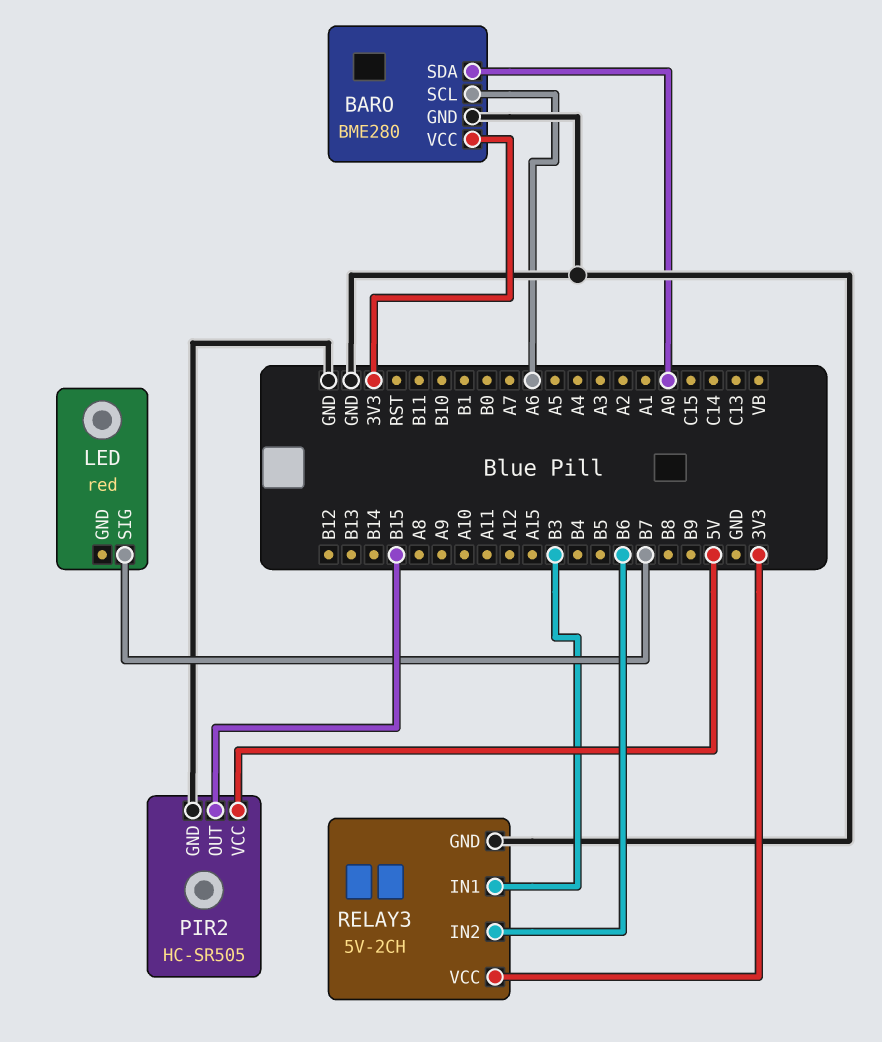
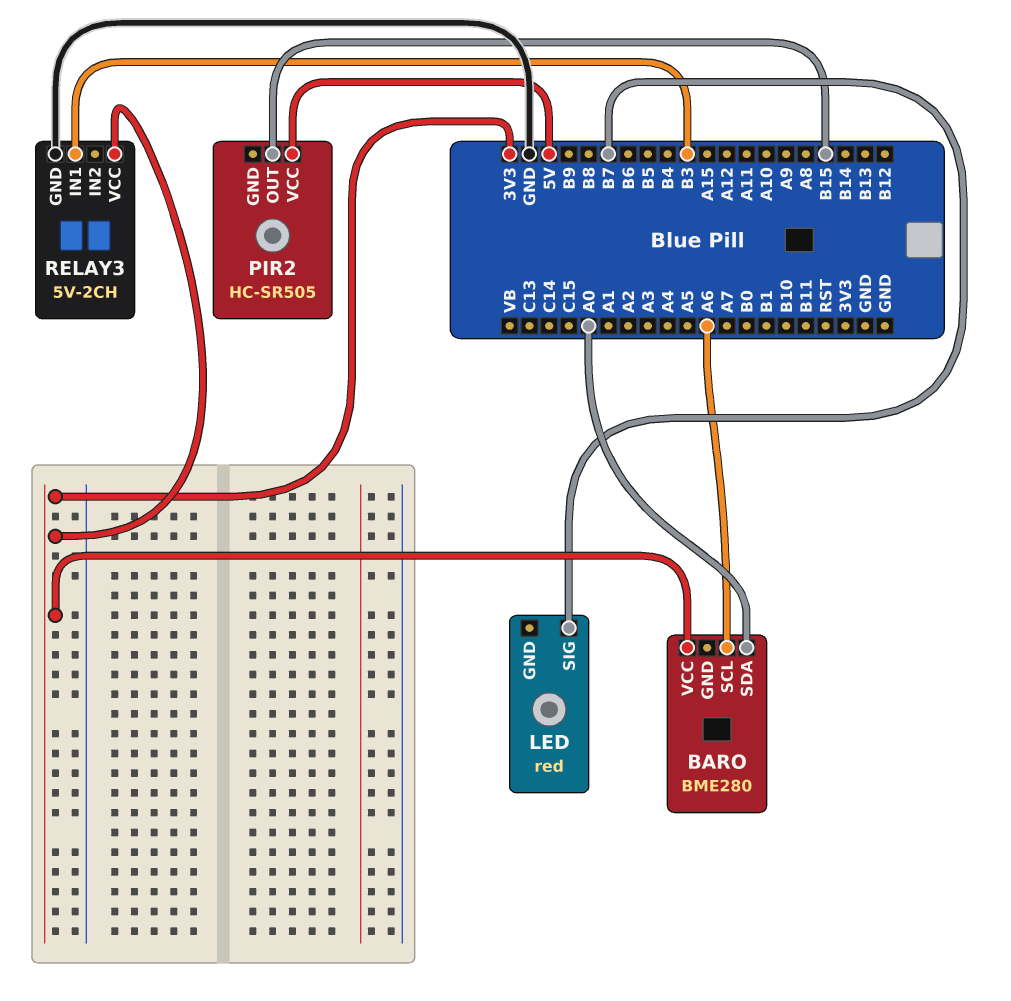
BARO pin GND: GND -> none
PIR2 pin GND: GND -> none
RELAY3 pin IN2: B6 -> none

